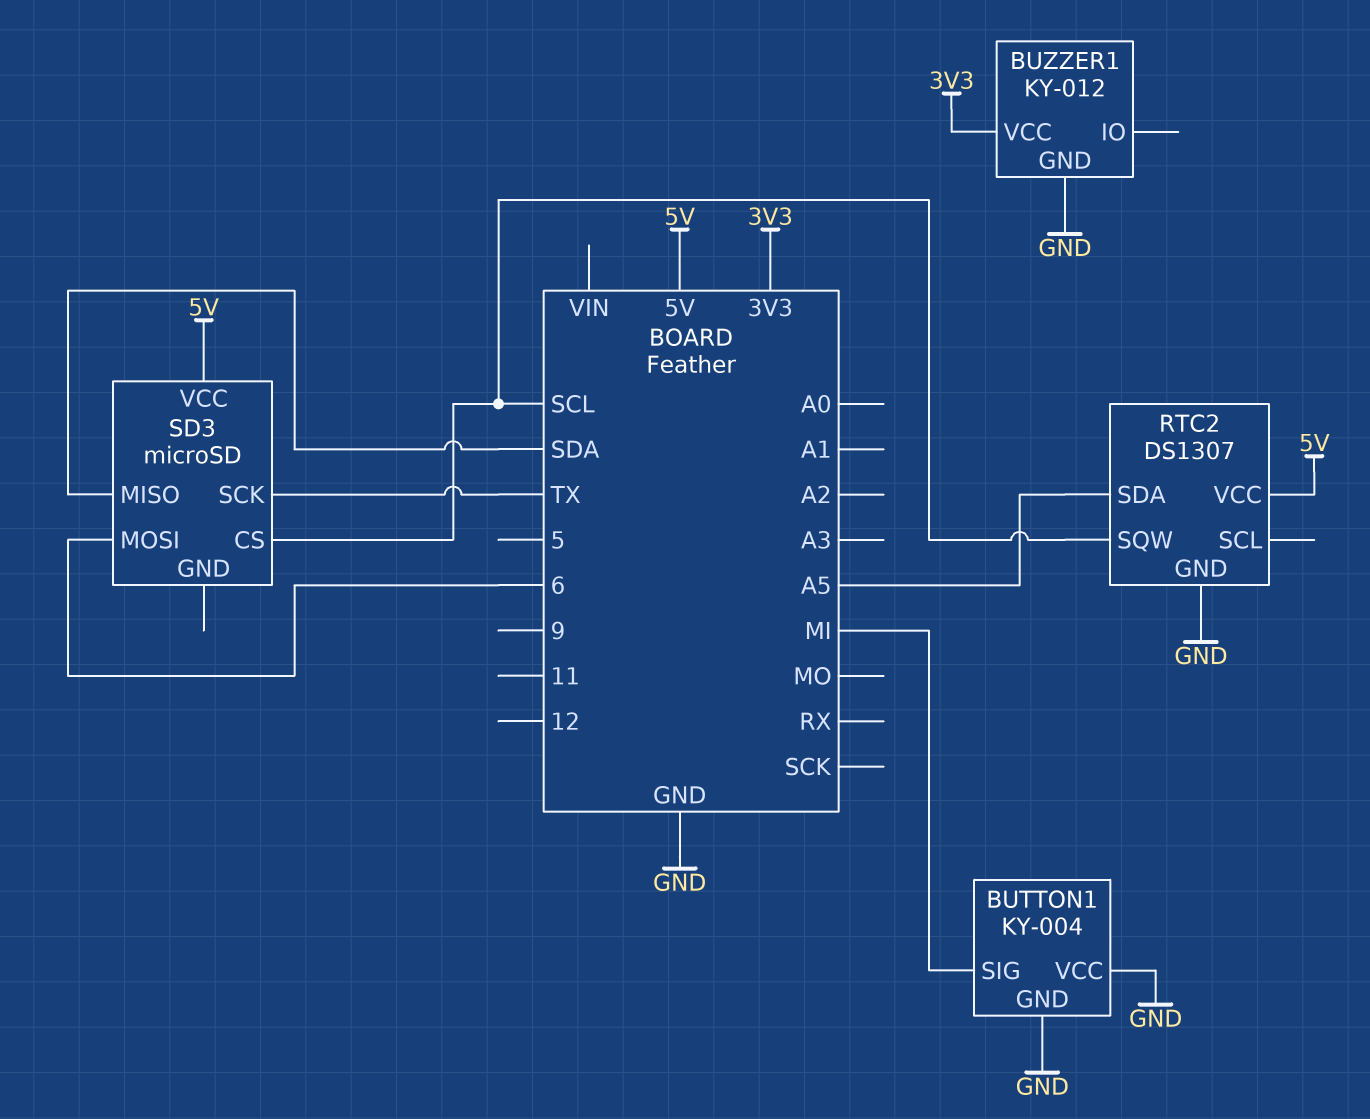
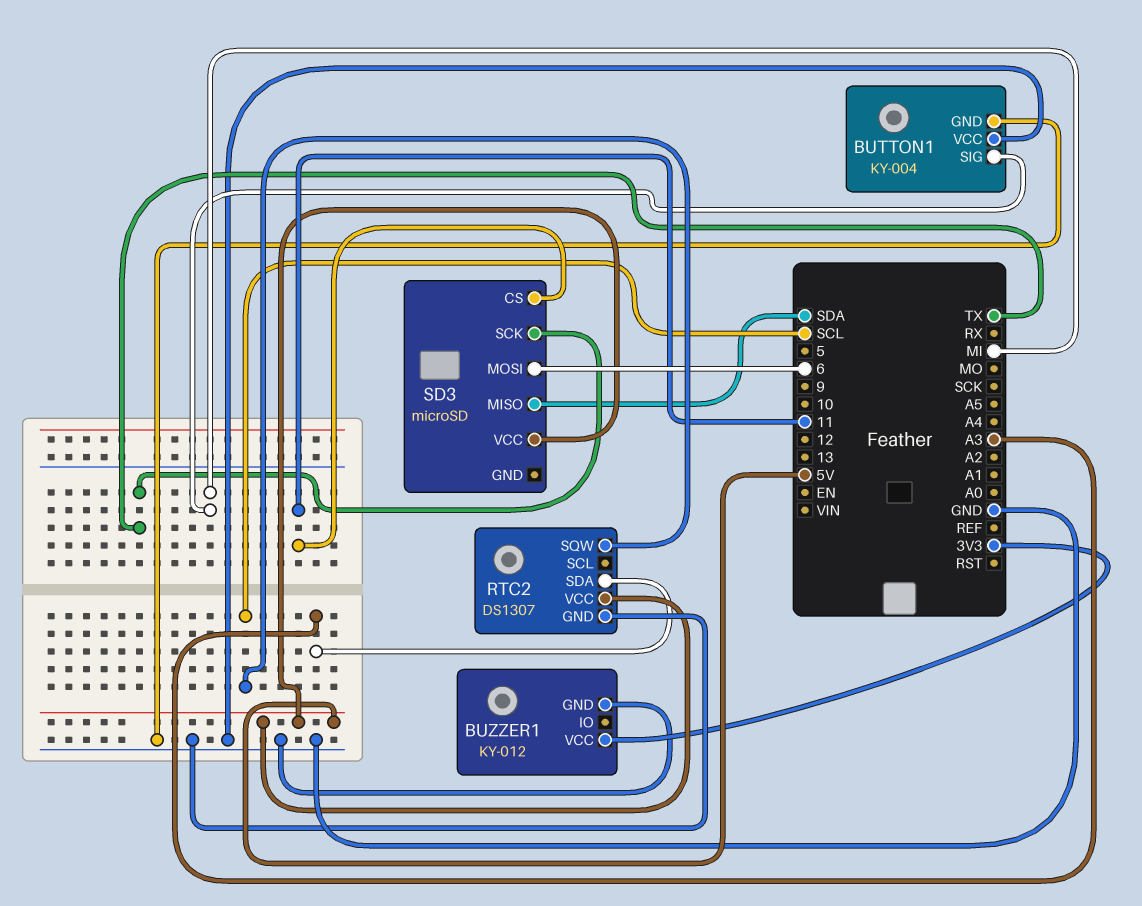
RTC2 pin SDA: A5 -> A3
SD3 pin CS: SCL -> 11

